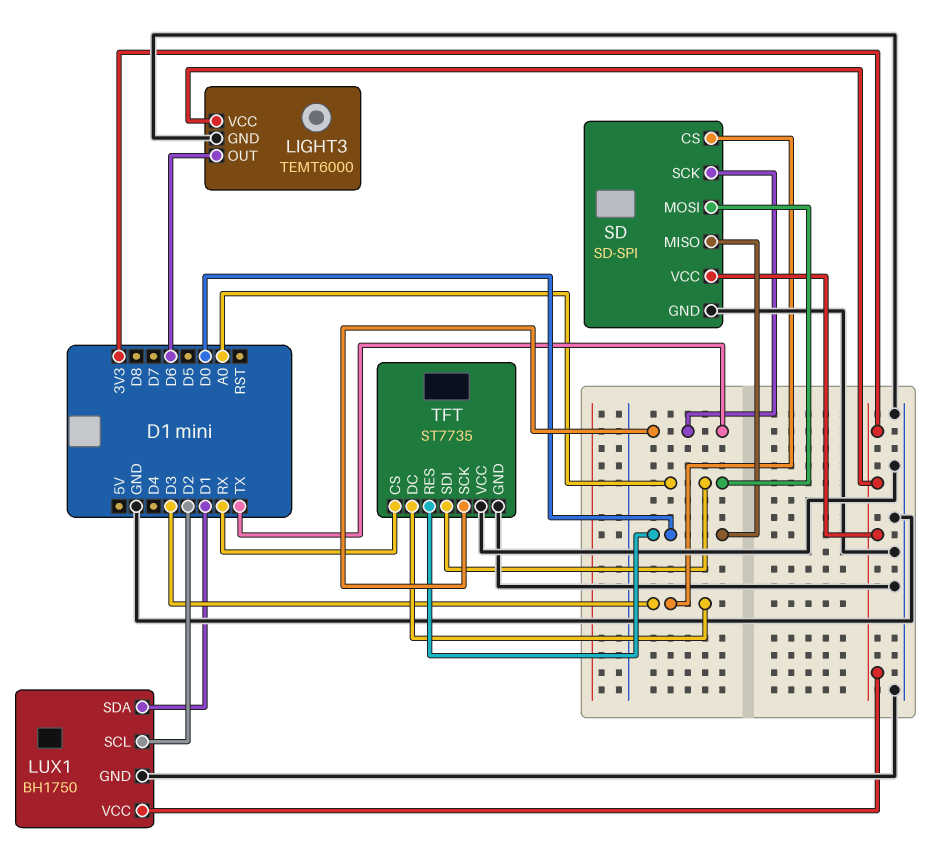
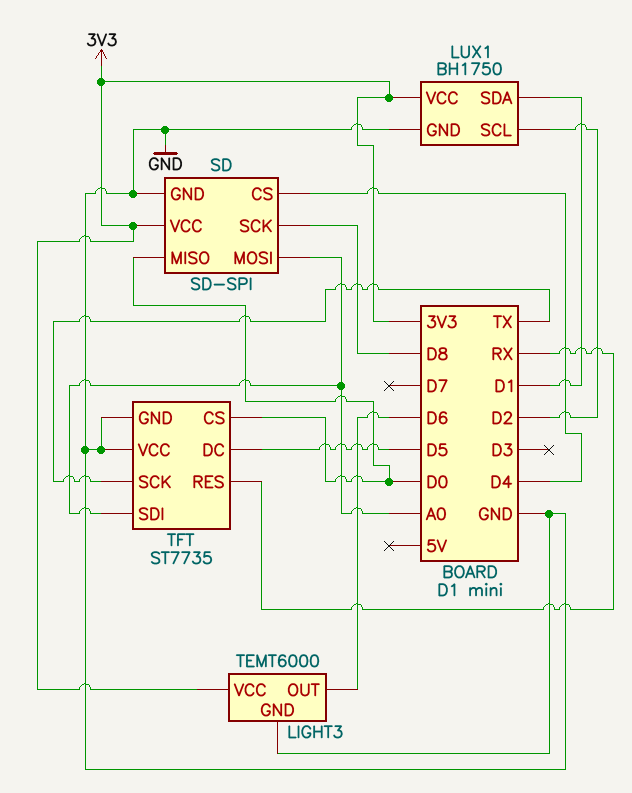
SD pin CS: D3 -> D4
SD pin SCK: TX -> D8
TFT pin CS: RX -> D0
TFT pin DC: D3 -> D5
TFT pin RES: D0 -> RX

